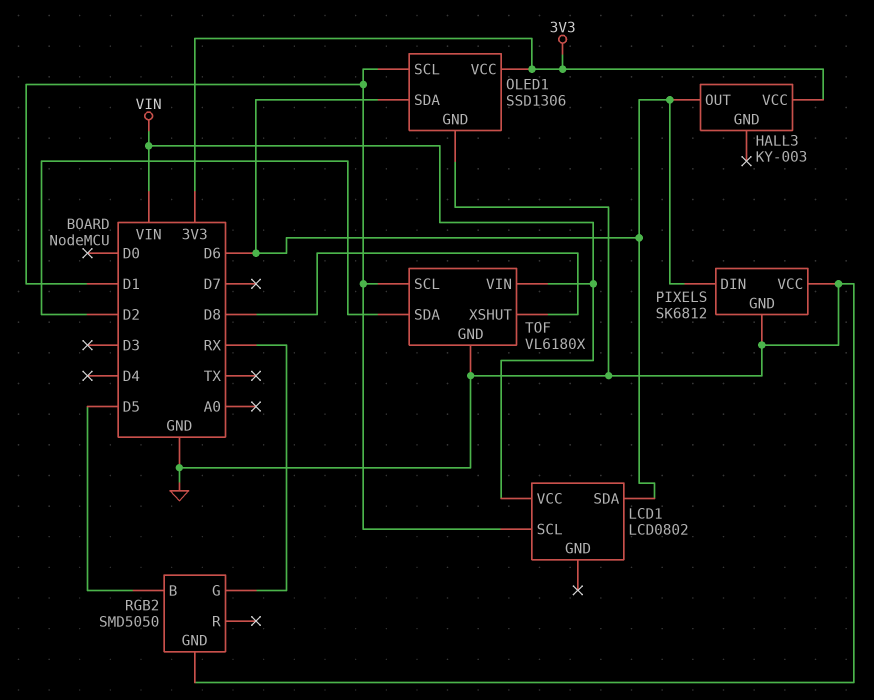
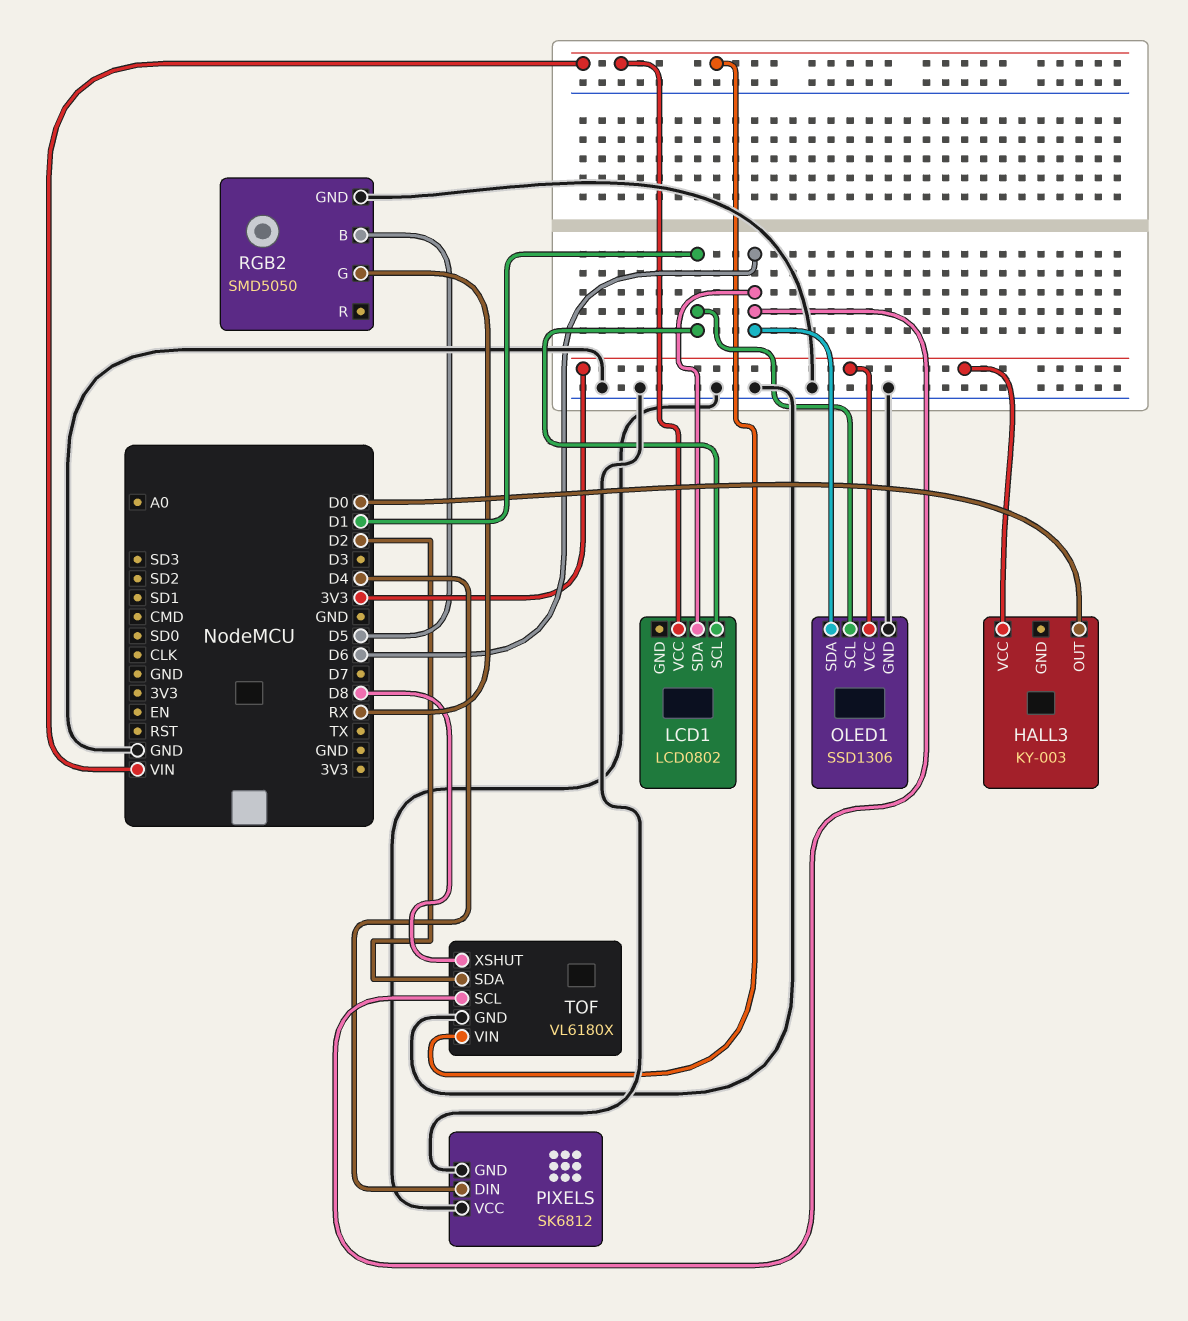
HALL3 pin OUT: D6 -> D0
PIXELS pin DIN: D6 -> D4
TOF pin SCL: D1 -> D6

